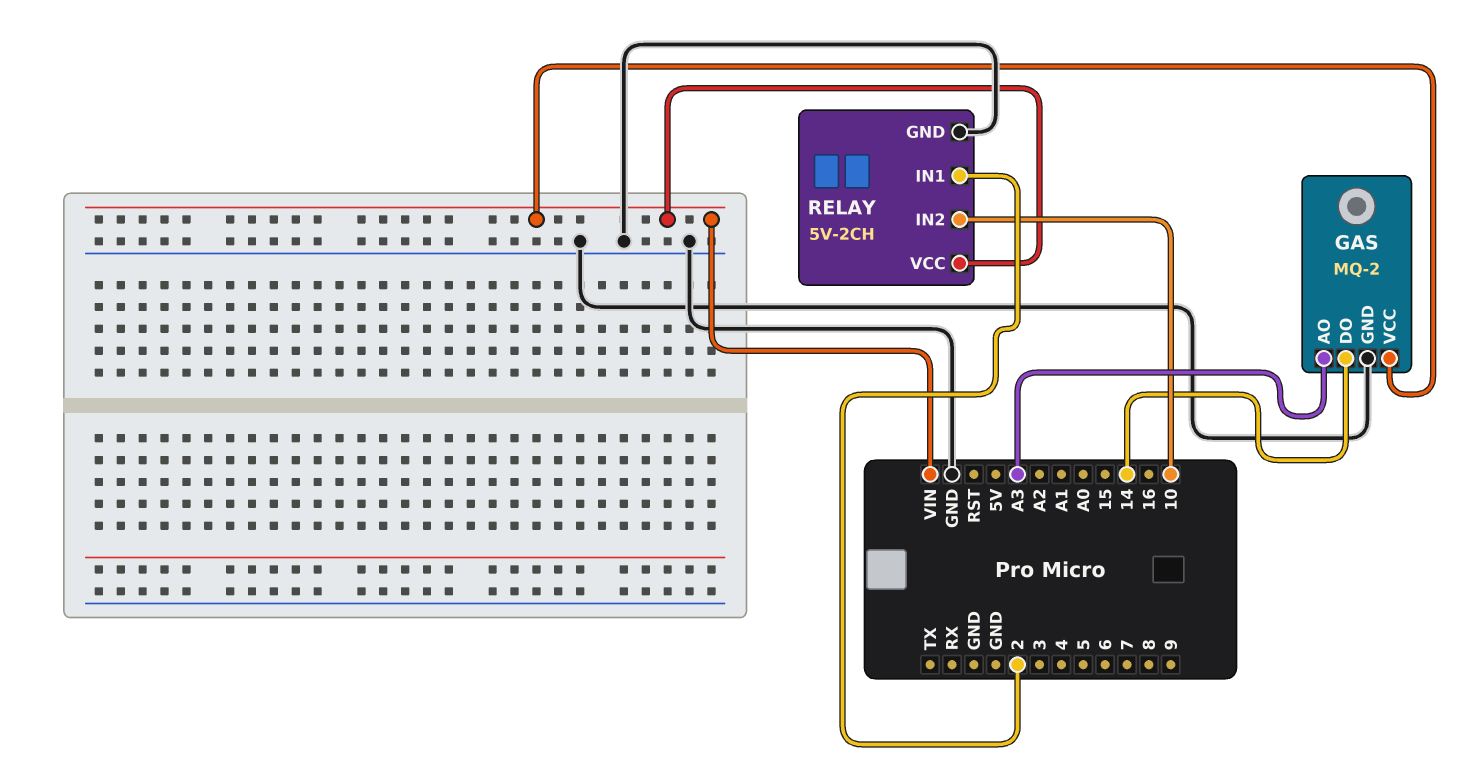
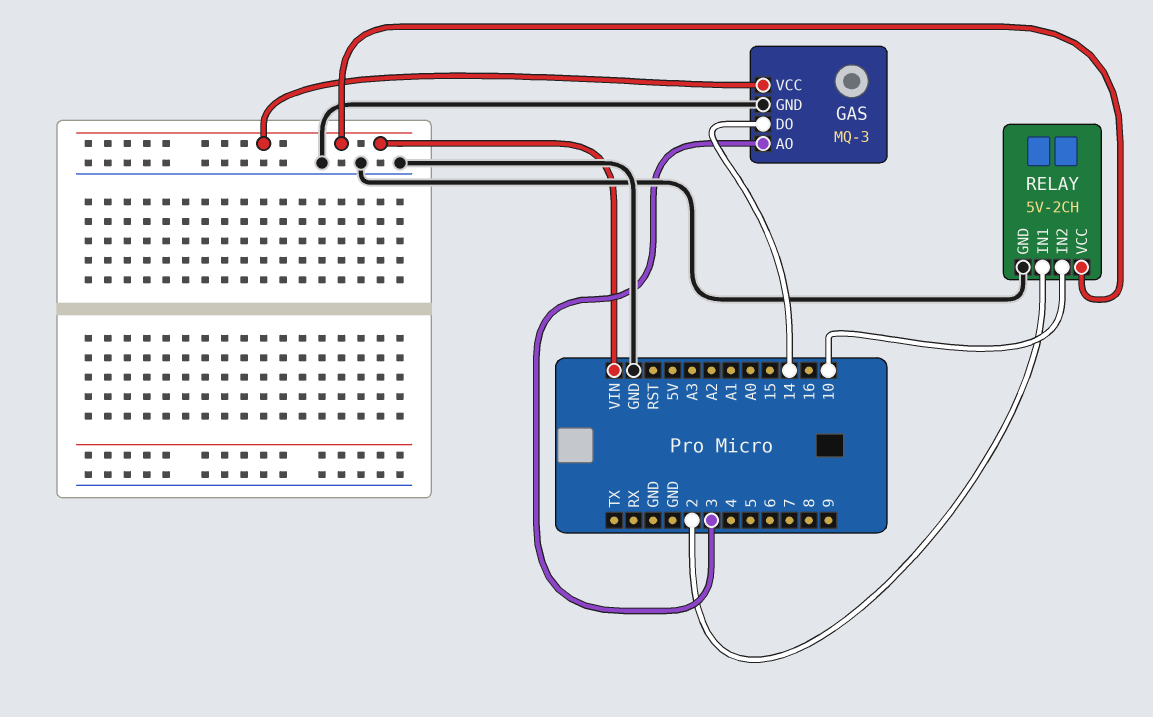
GAS: MQ-2 -> MQ-3
GAS pin AO: A3 -> 3

